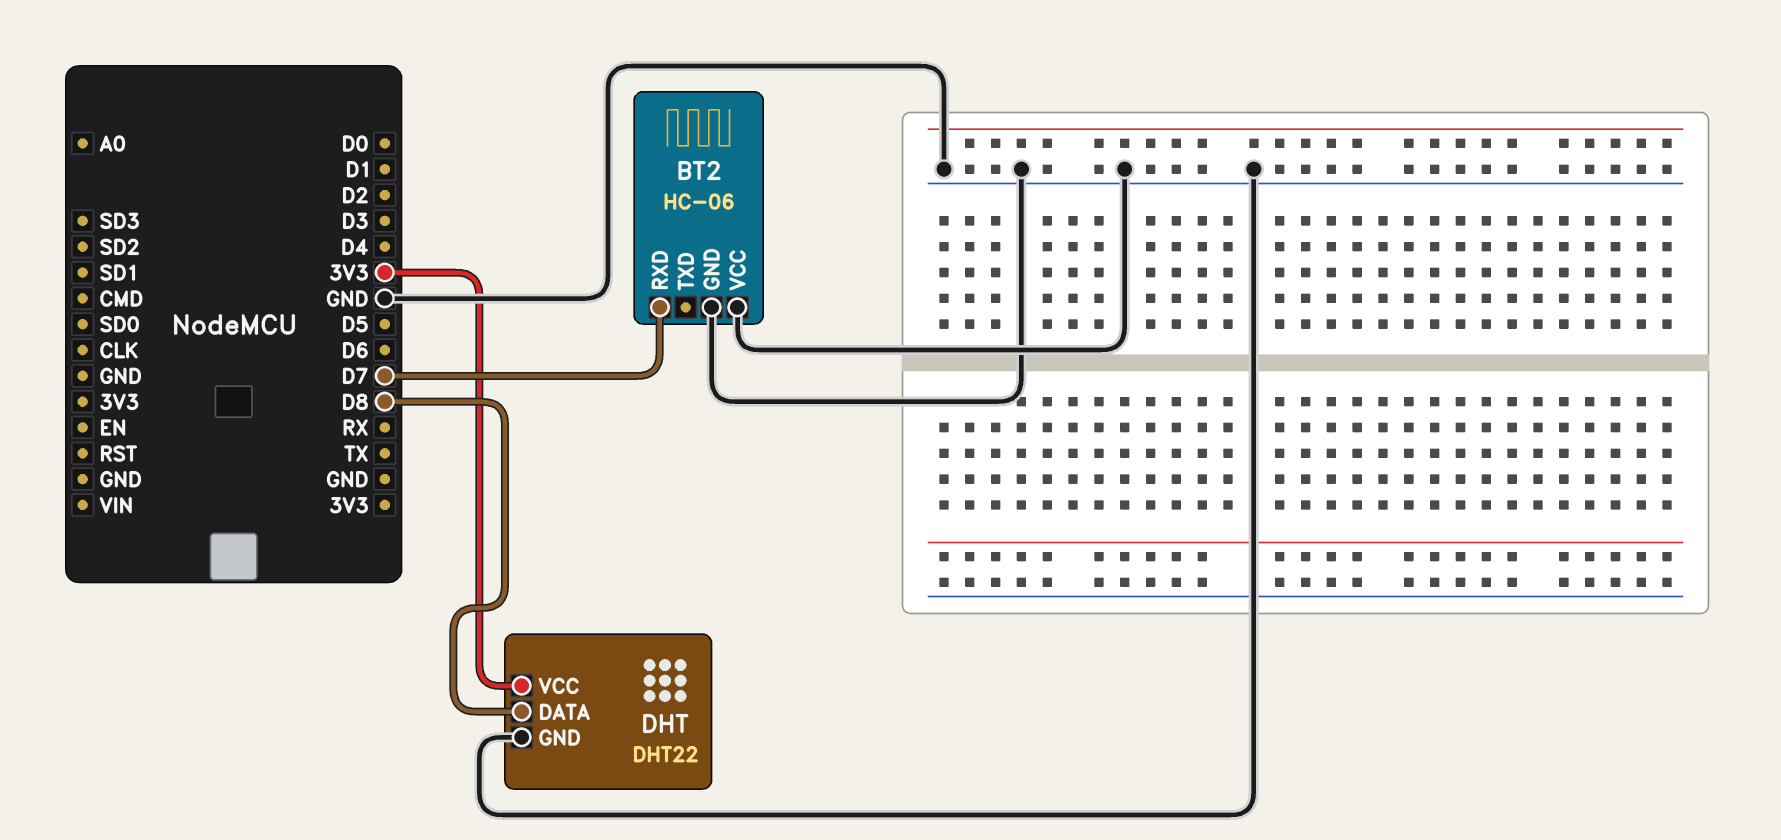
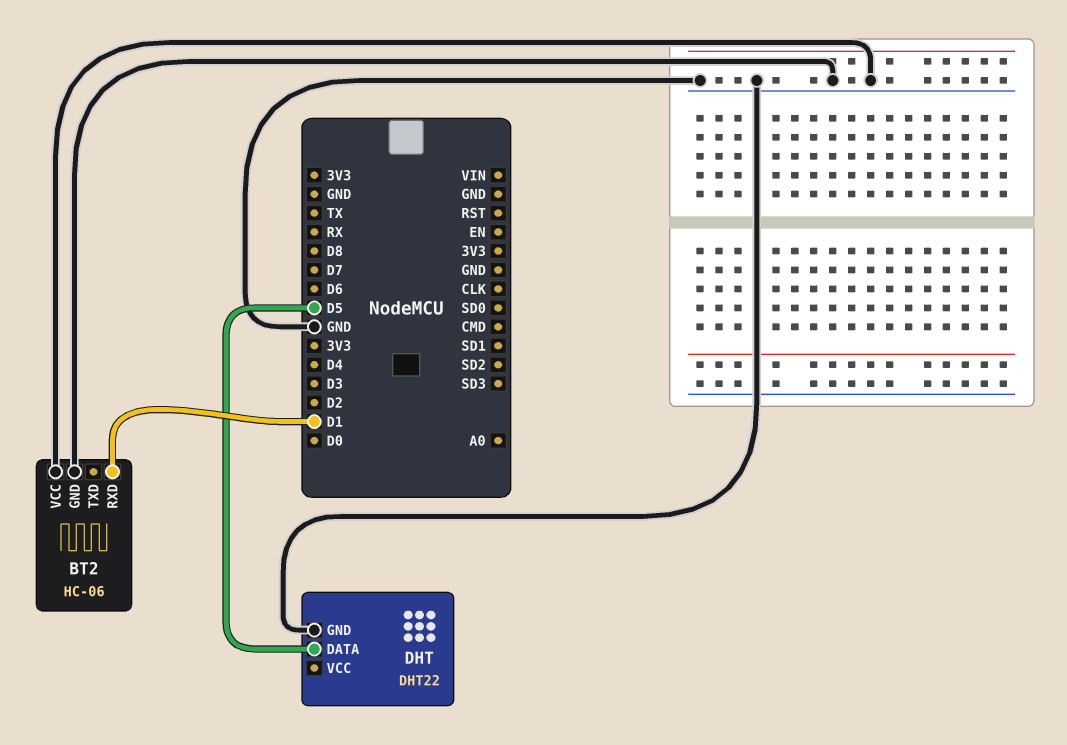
BT2 pin RXD: D7 -> D1
DHT pin DATA: D8 -> D5
DHT pin VCC: 3V3 -> none

